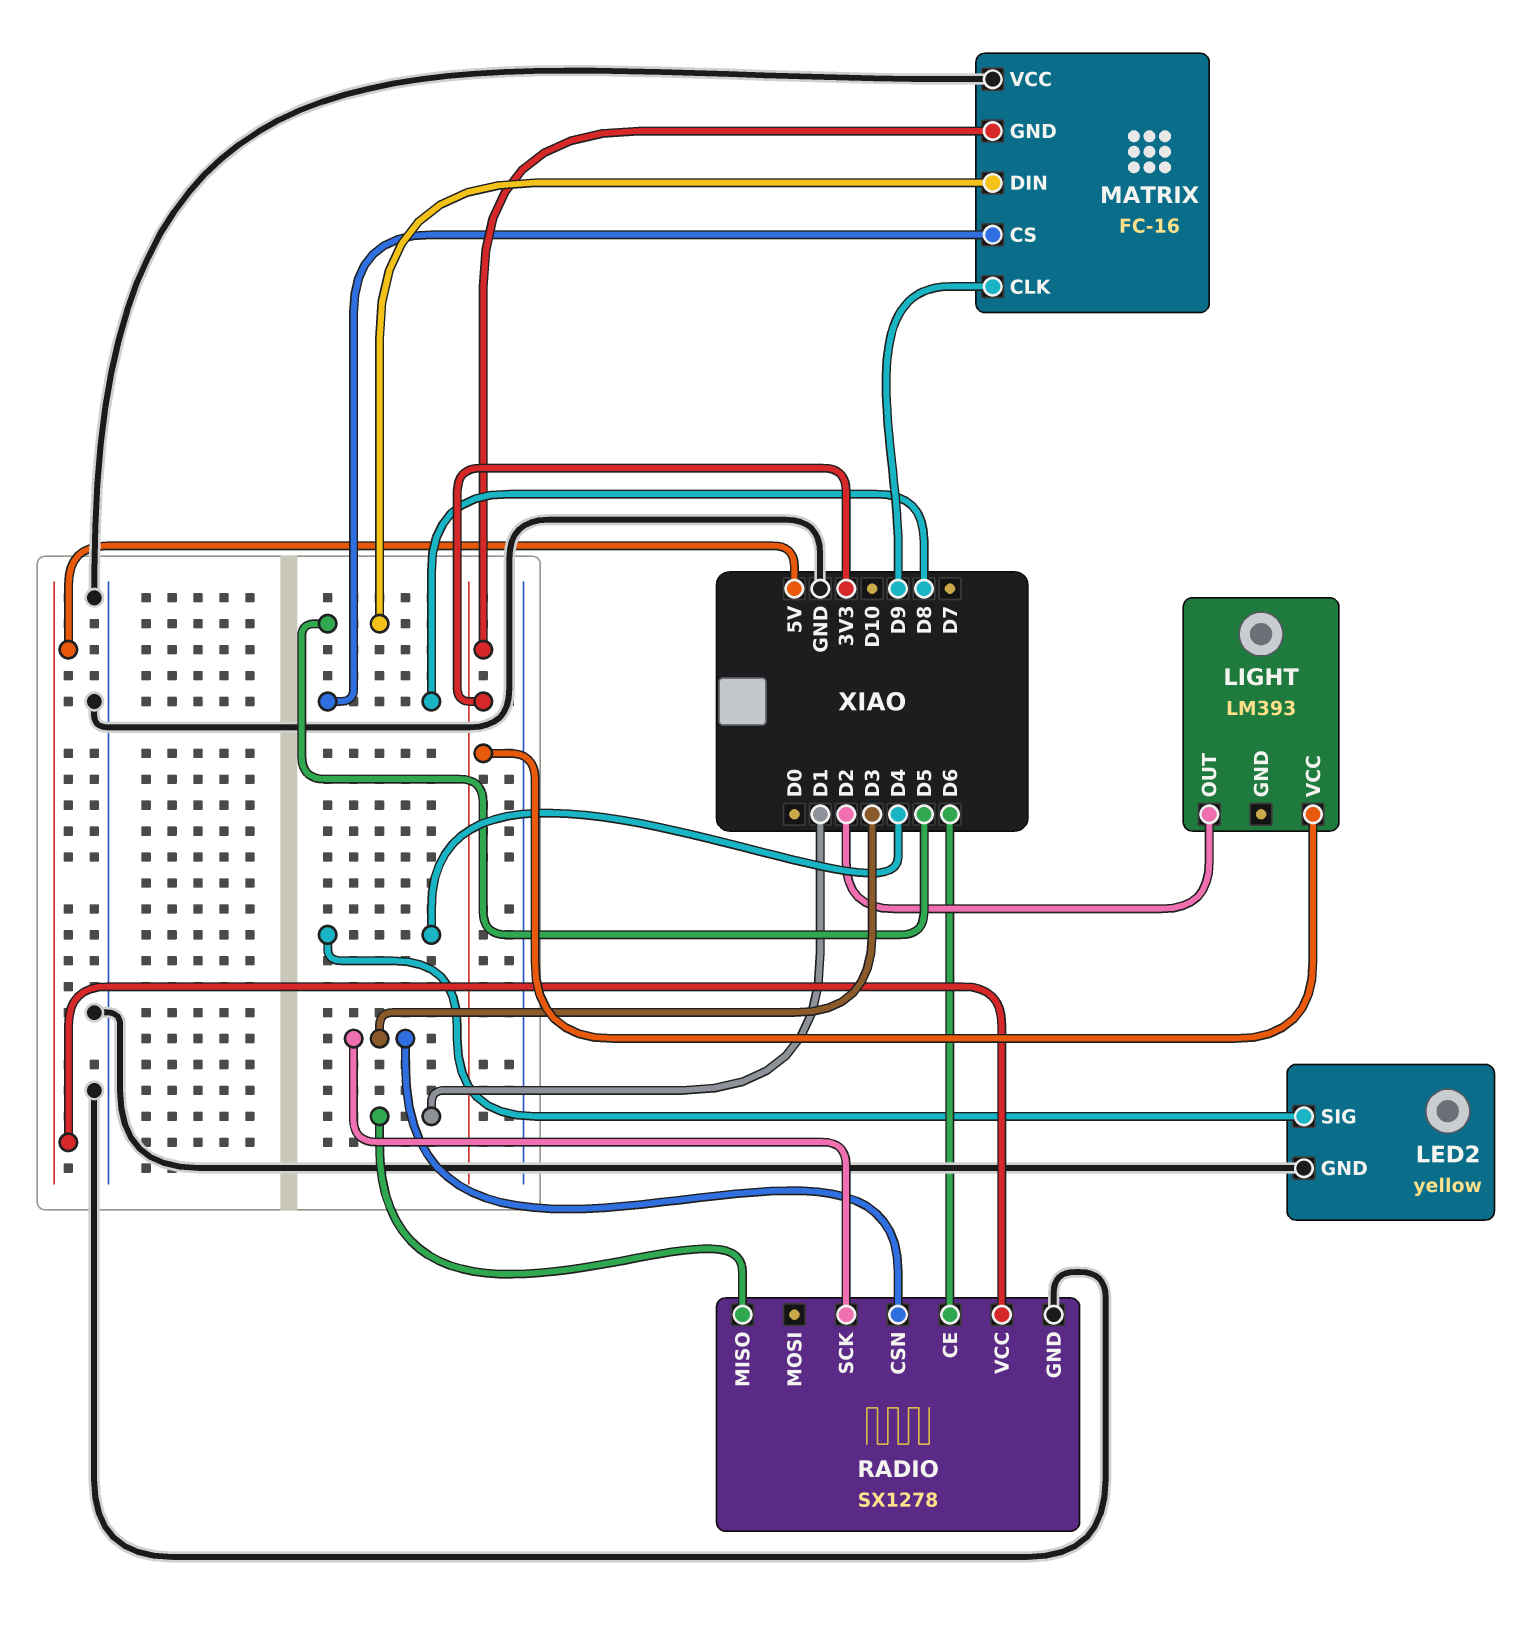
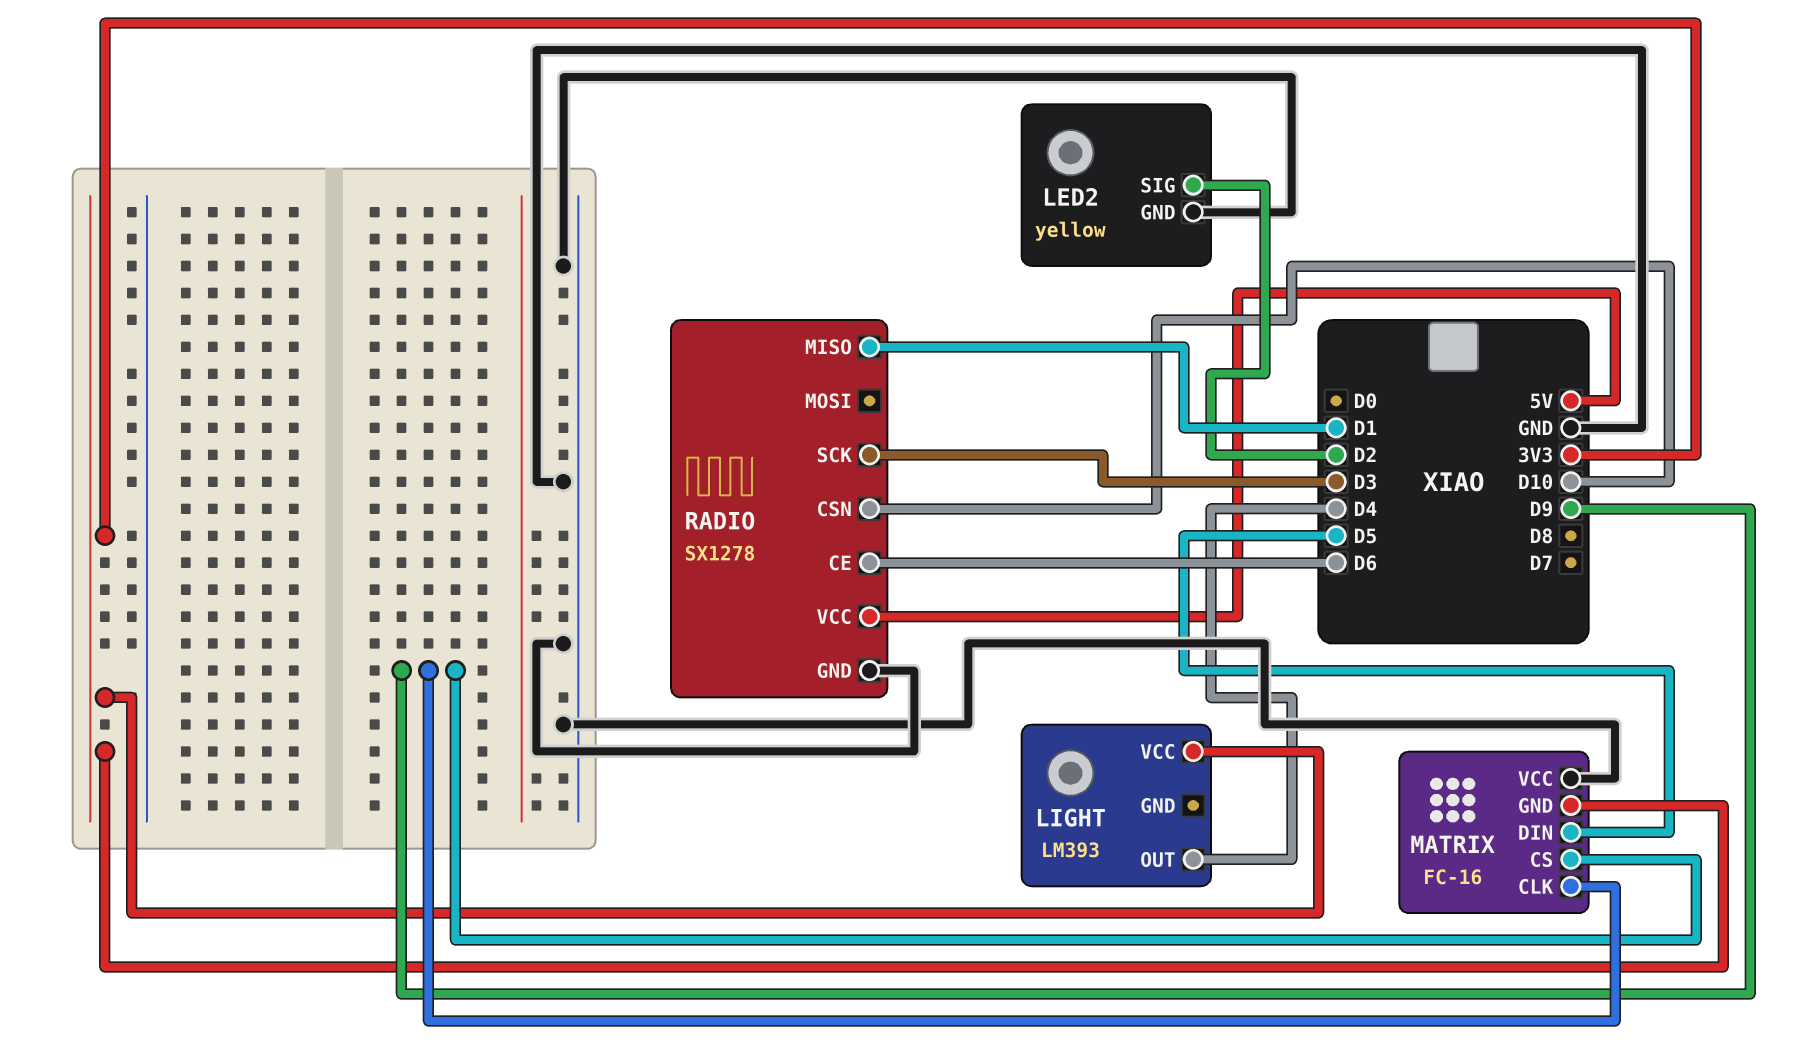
LED2 pin SIG: D4 -> D2
LIGHT pin OUT: D2 -> D4
MATRIX pin CS: D8 -> D9
RADIO pin CSN: D3 -> D10

